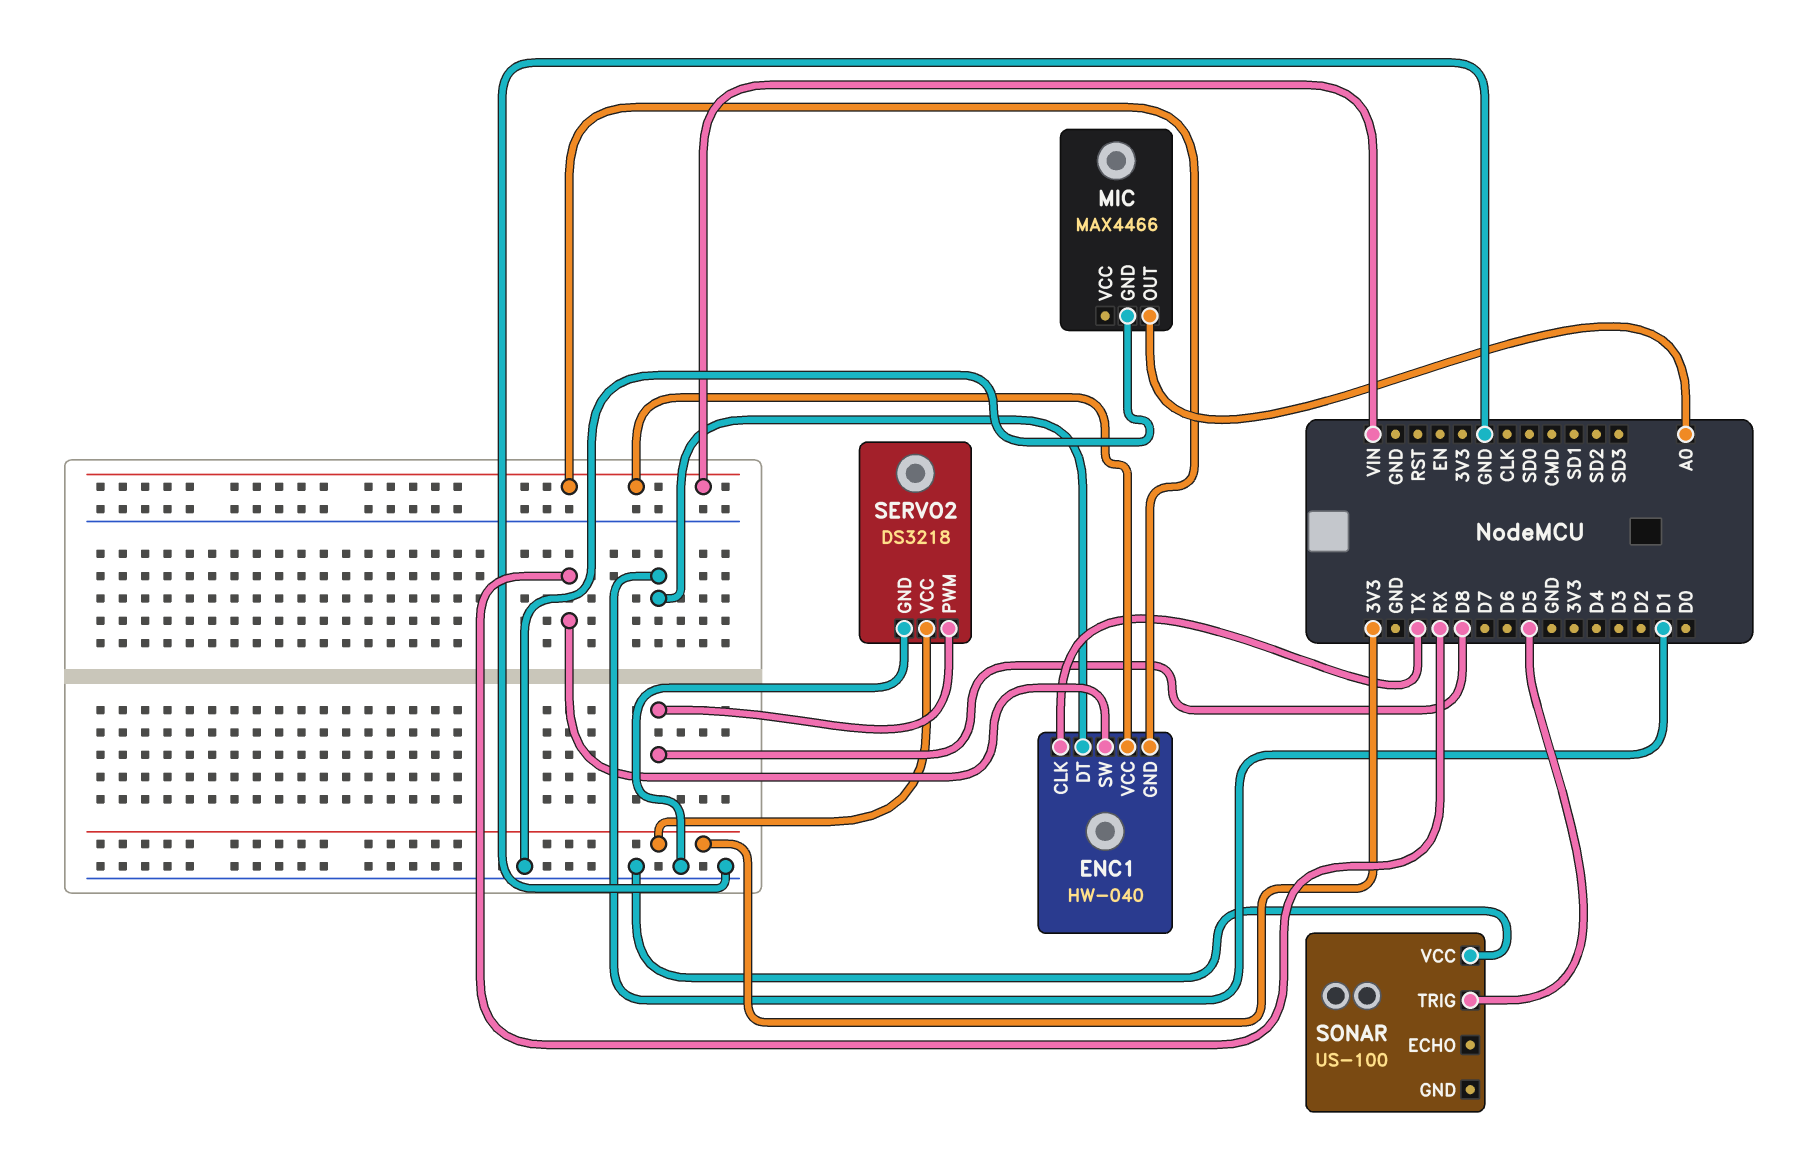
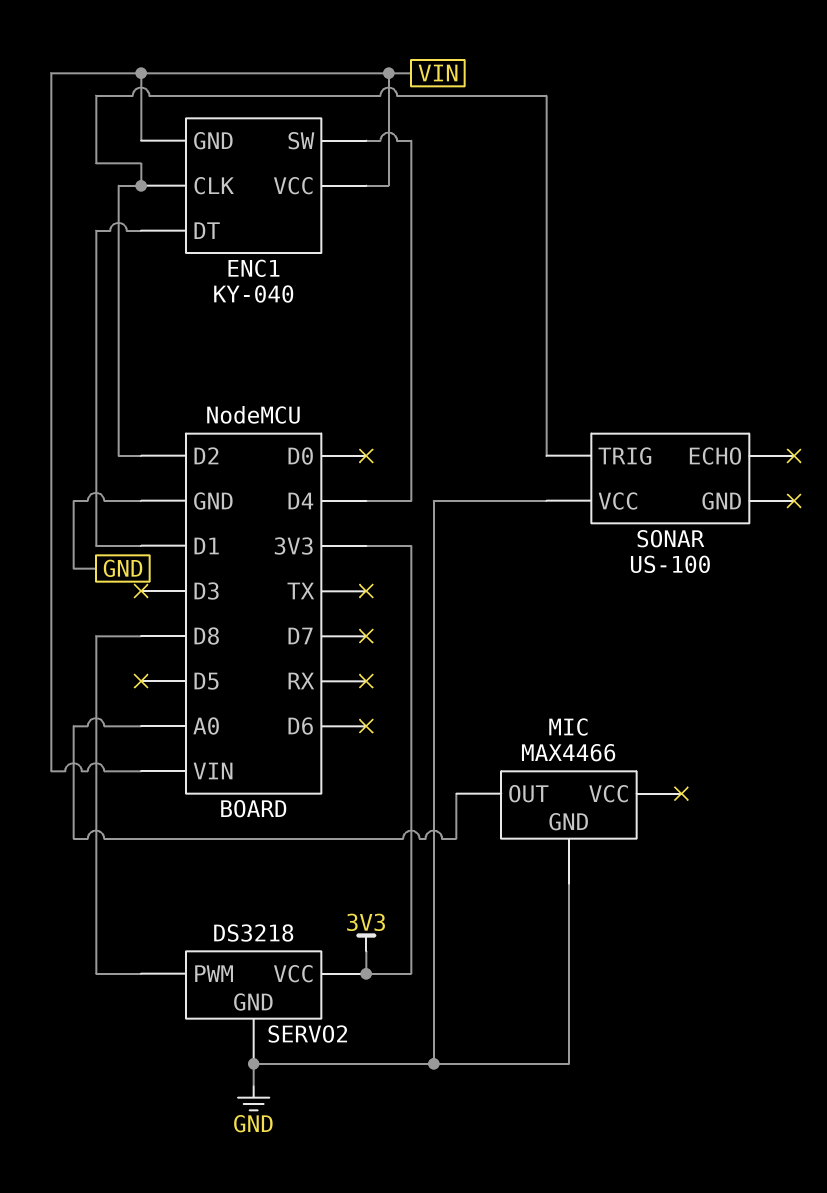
ENC1: HW-040 -> KY-040
ENC1 pin CLK: TX -> D2
ENC1 pin SW: RX -> D4
SONAR pin TRIG: D5 -> D2

